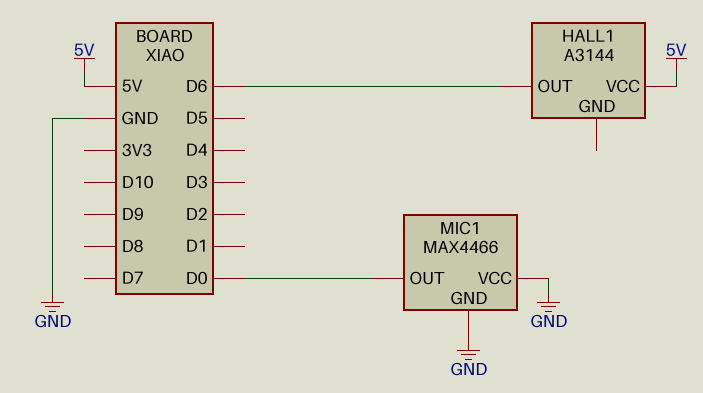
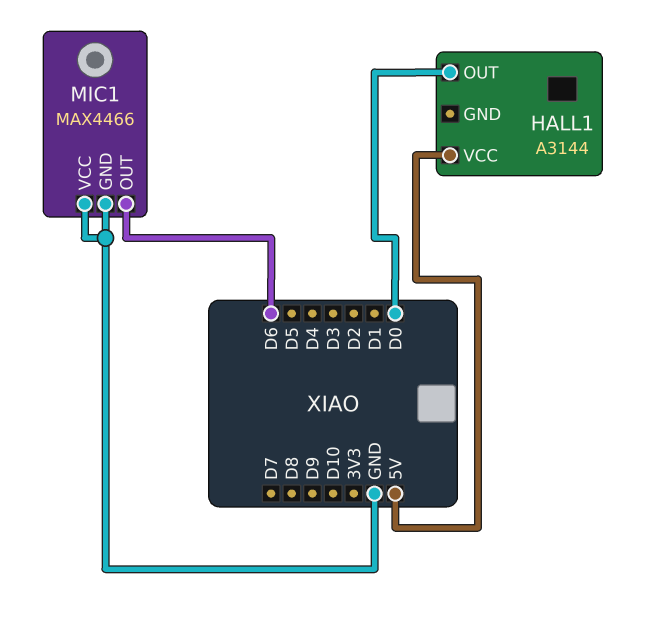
HALL1 pin OUT: D6 -> D0
MIC1 pin OUT: D0 -> D6

